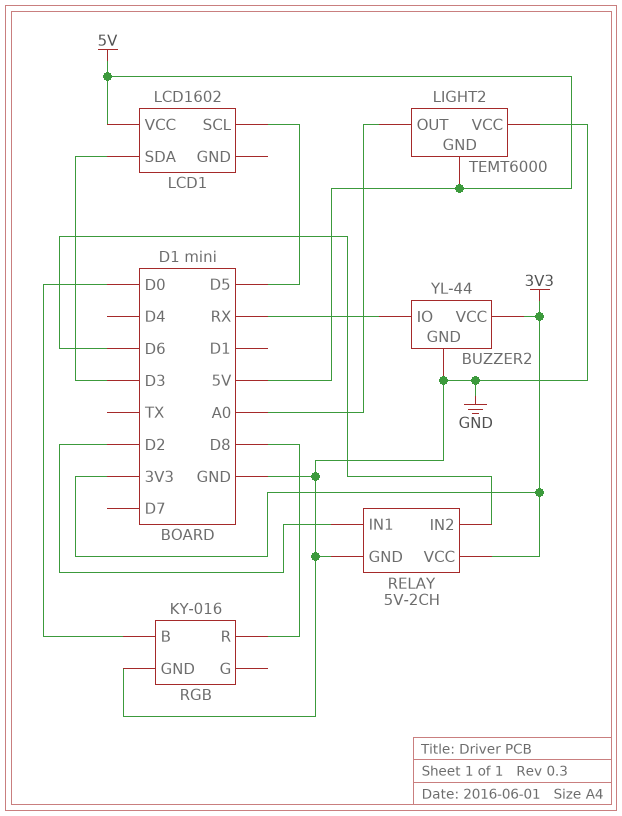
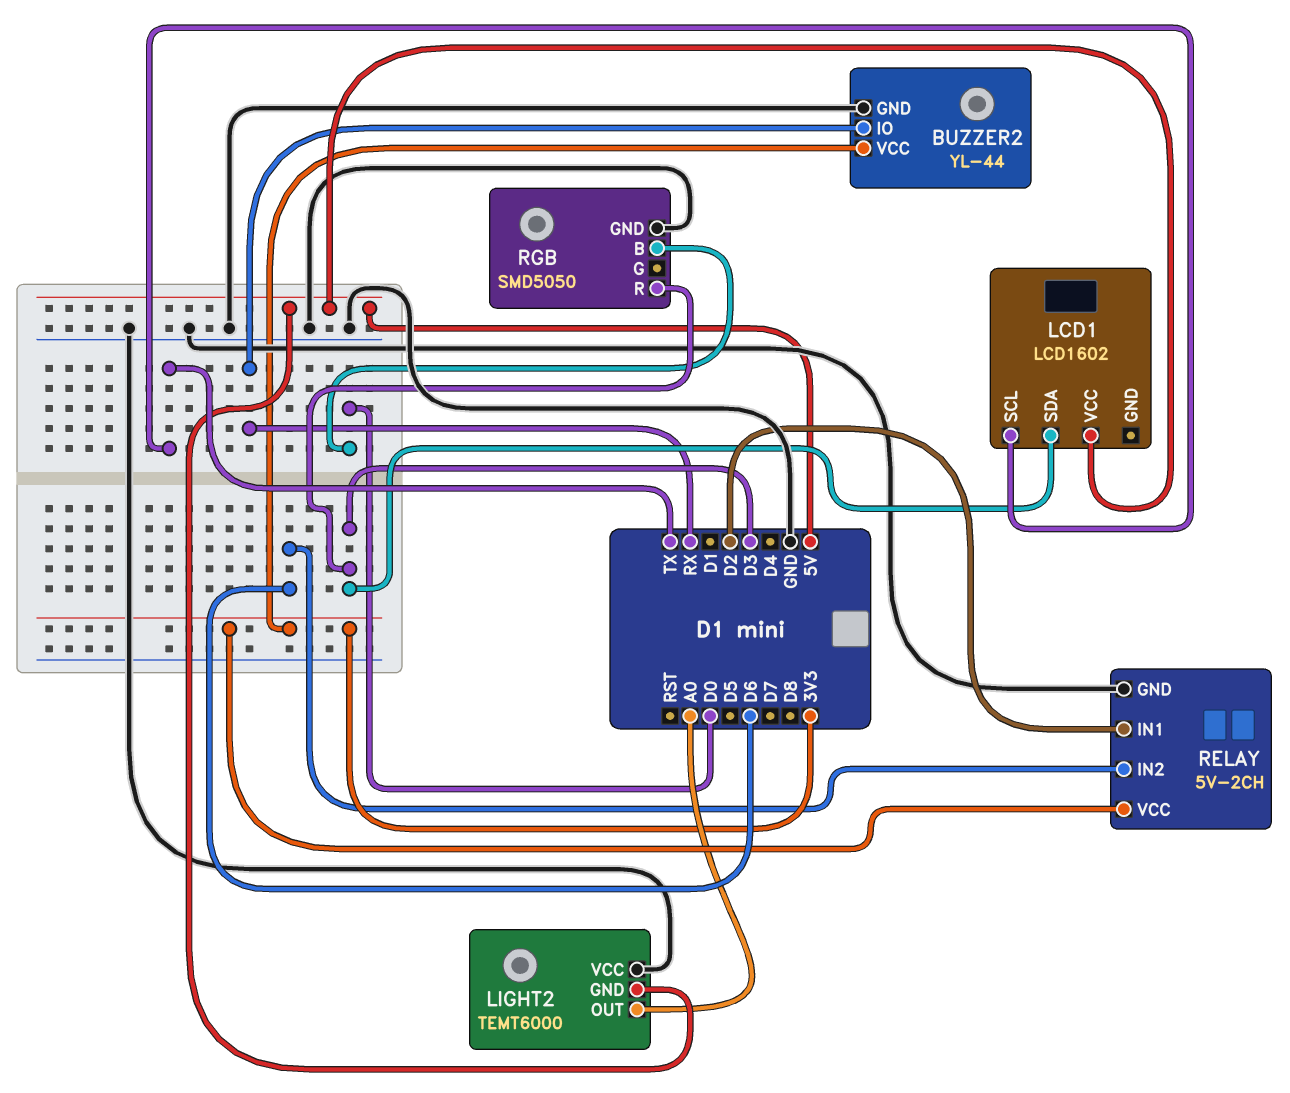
LCD1 pin SCL: D5 -> TX
RGB: KY-016 -> SMD5050
RGB pin R: D8 -> D3

